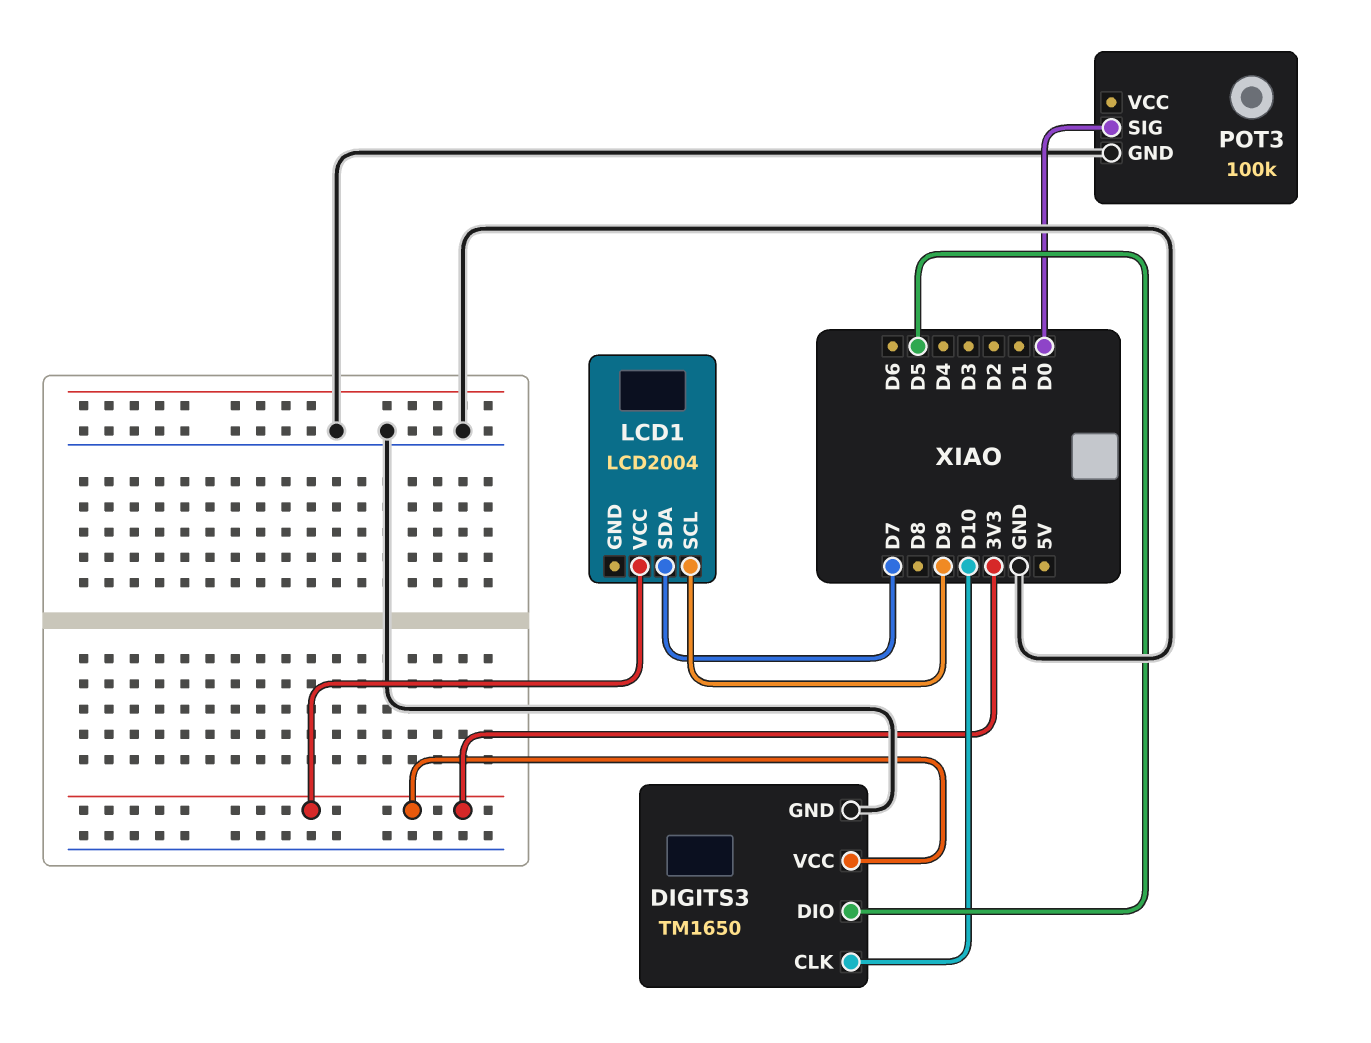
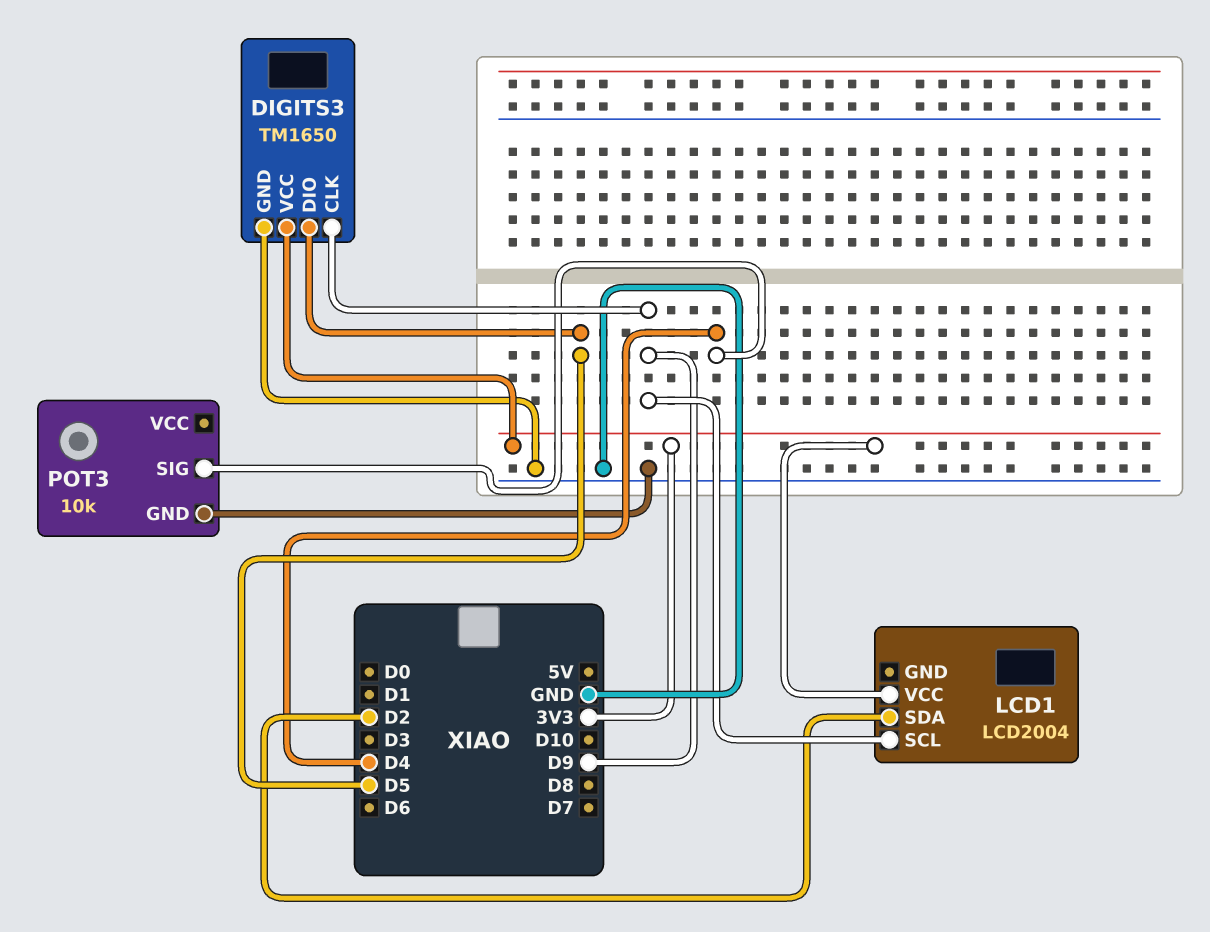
DIGITS3 pin CLK: D10 -> D9
LCD1 pin SDA: D7 -> D2
POT3: 100k -> 10k
POT3 pin SIG: D0 -> D4

